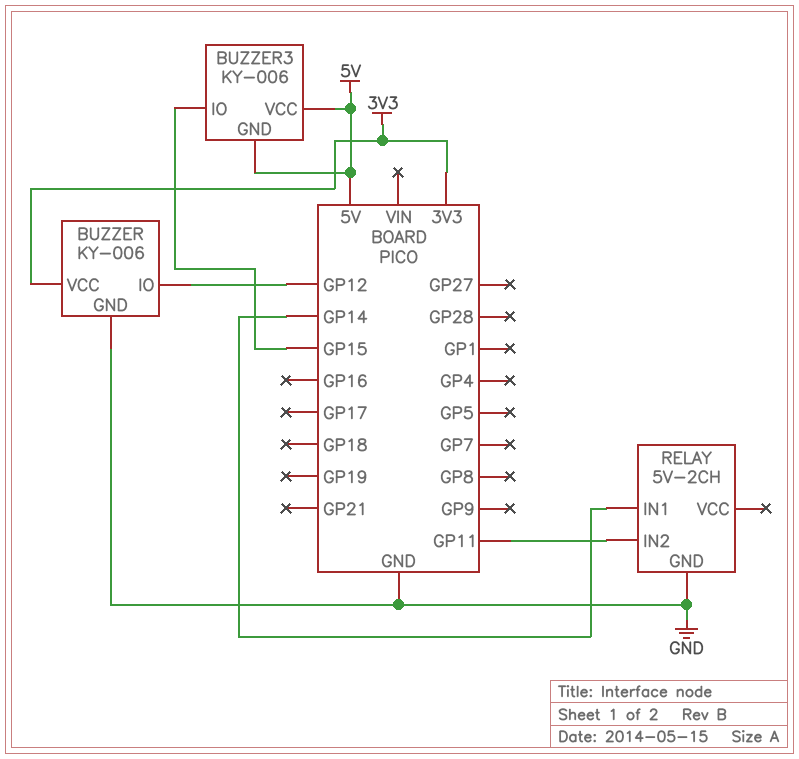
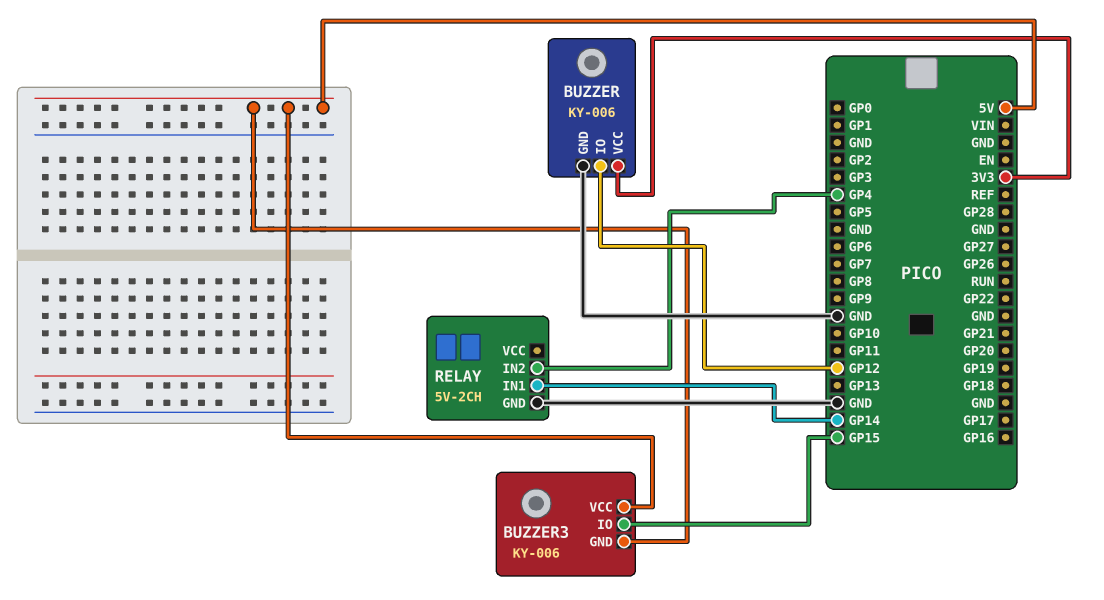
RELAY pin IN2: GP11 -> GP4

